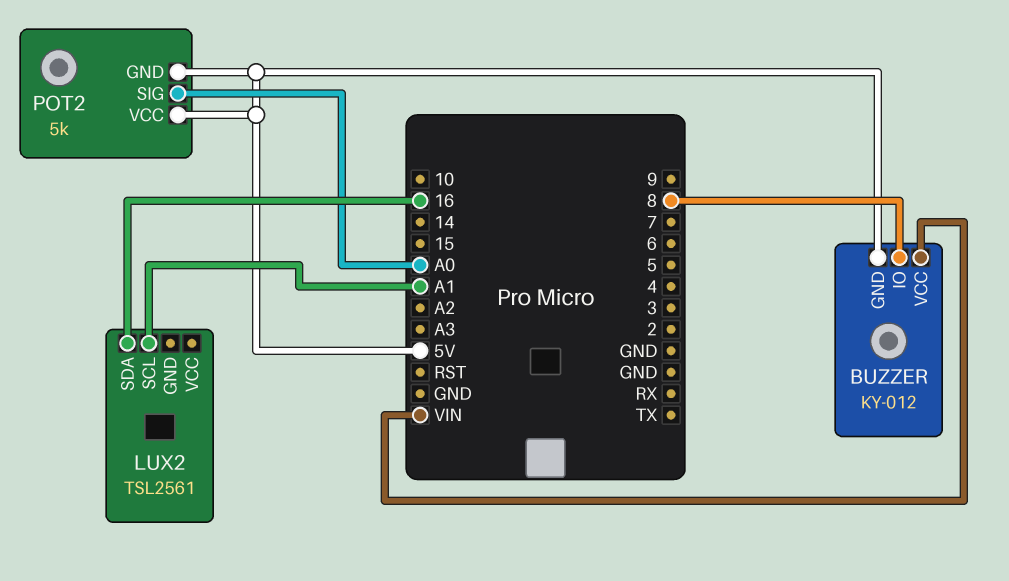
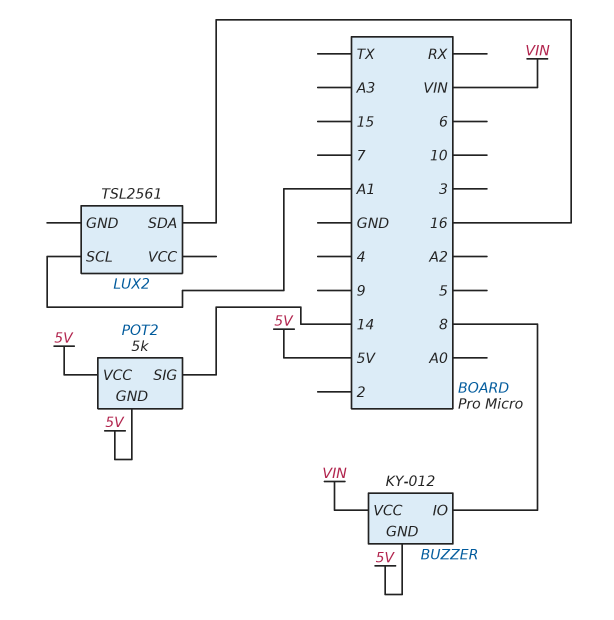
POT2 pin SIG: A0 -> 14

